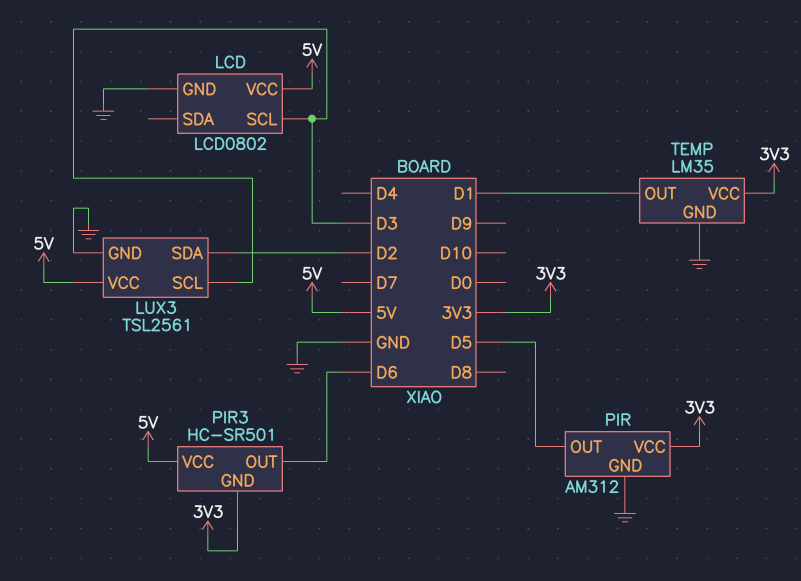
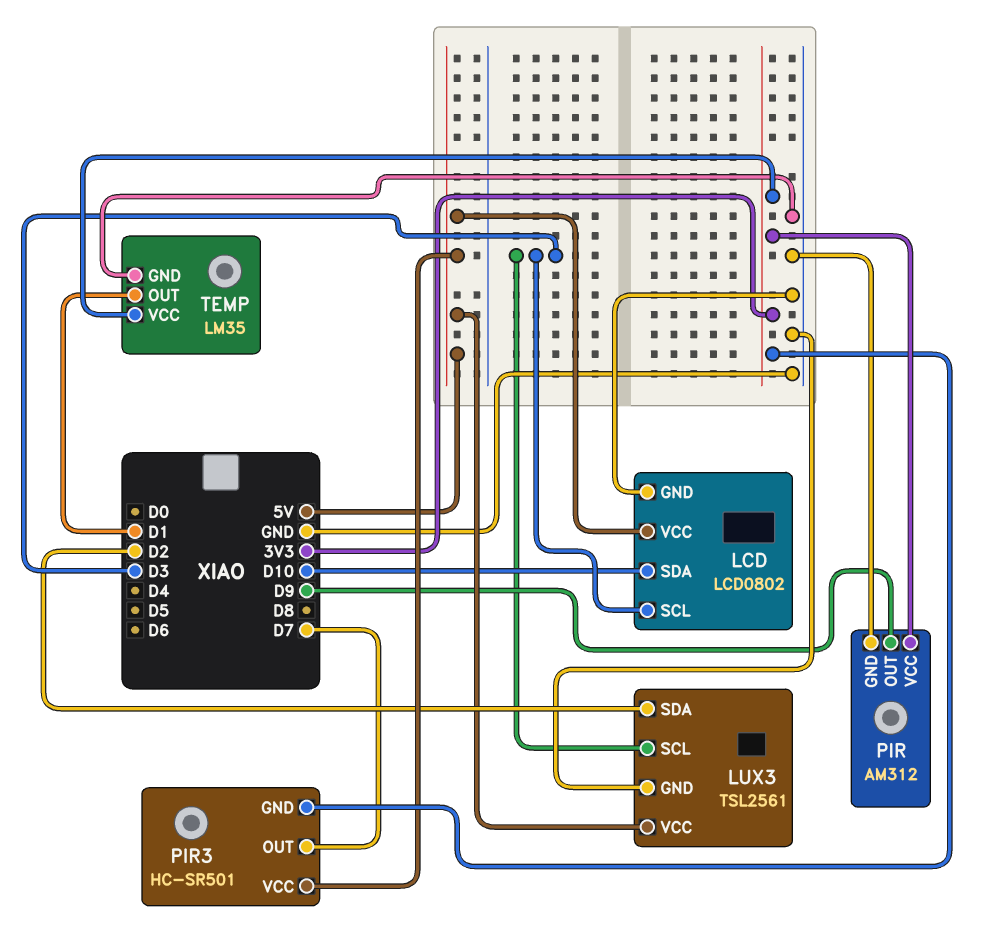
LCD pin SDA: none -> D10
PIR pin OUT: D5 -> D9
PIR3 pin OUT: D6 -> D7

